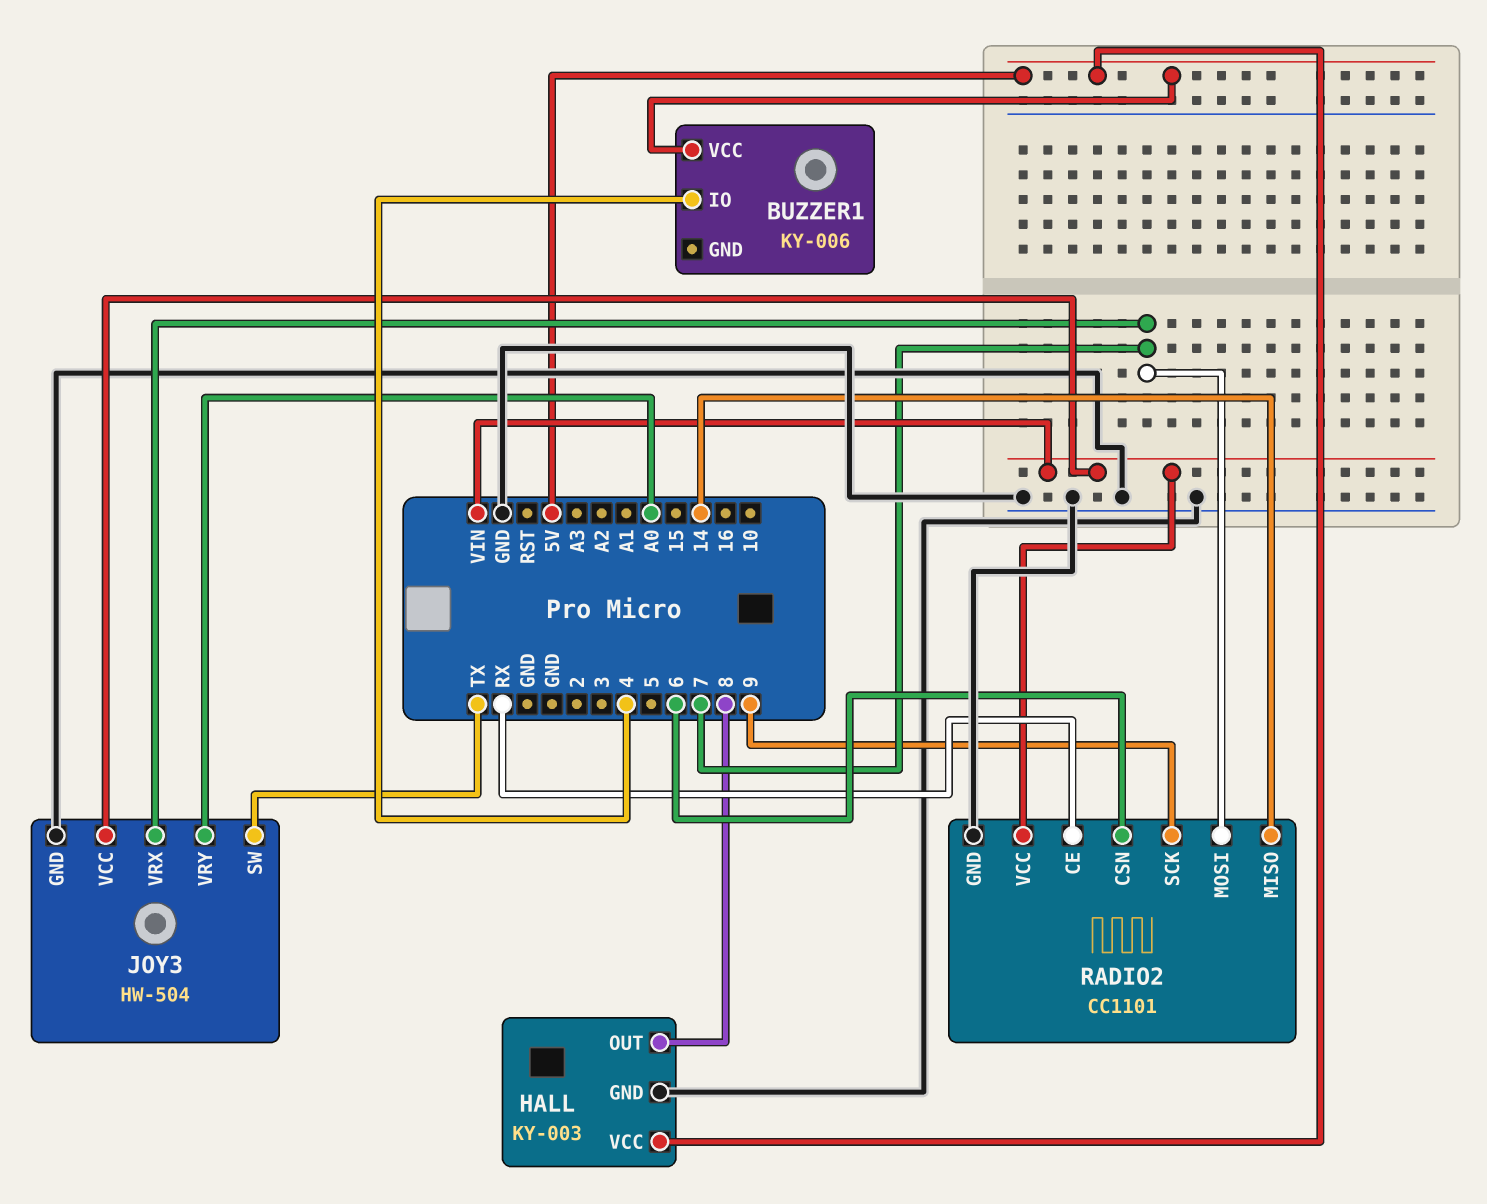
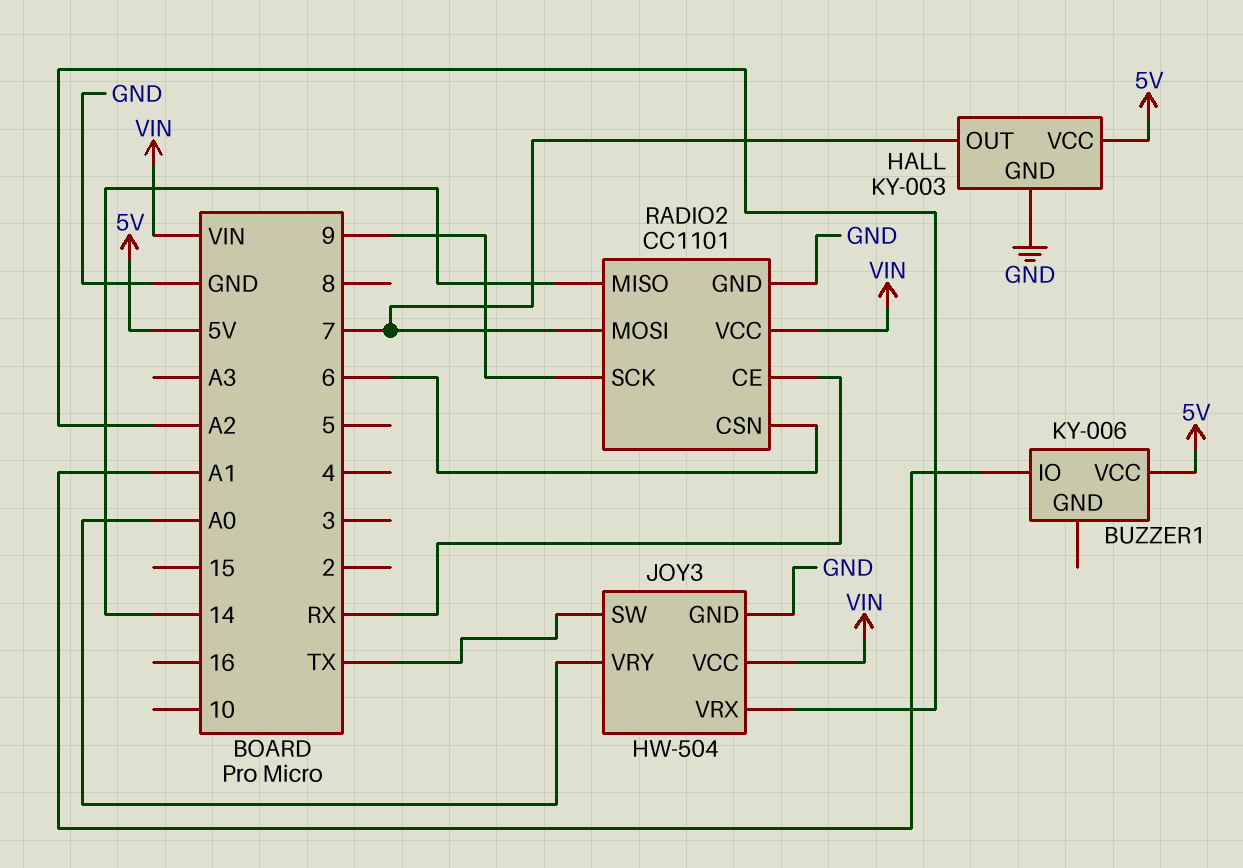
BUZZER1 pin IO: 4 -> A1
HALL pin OUT: 8 -> 7
JOY3 pin VRX: 7 -> A2

